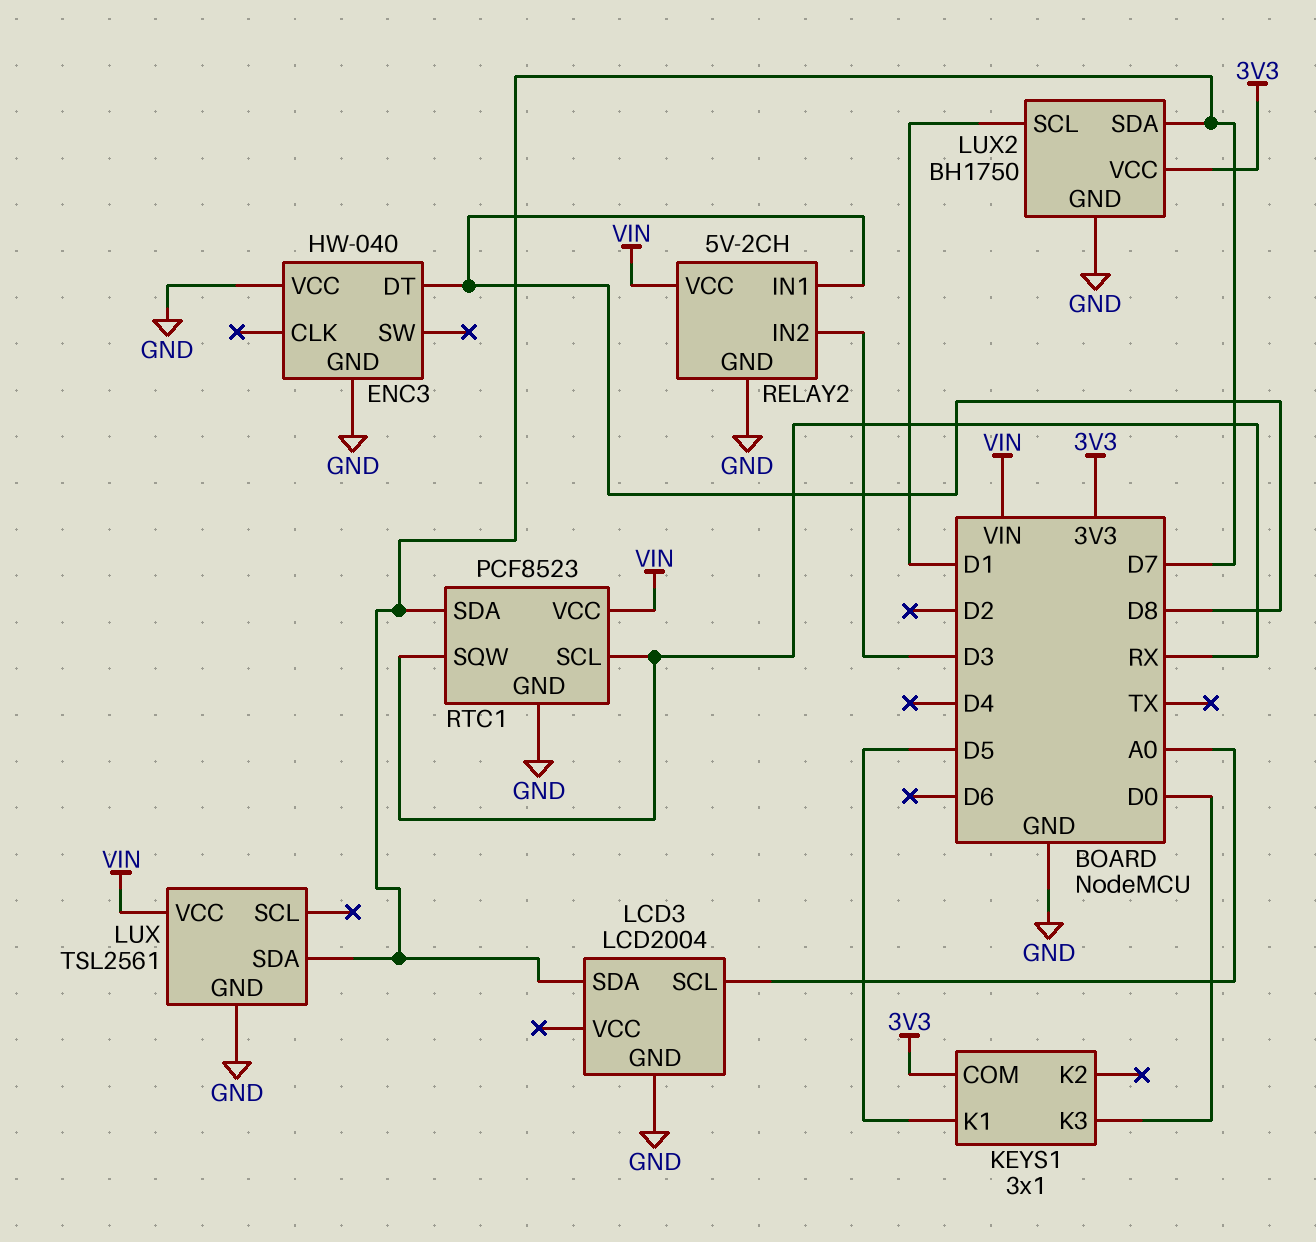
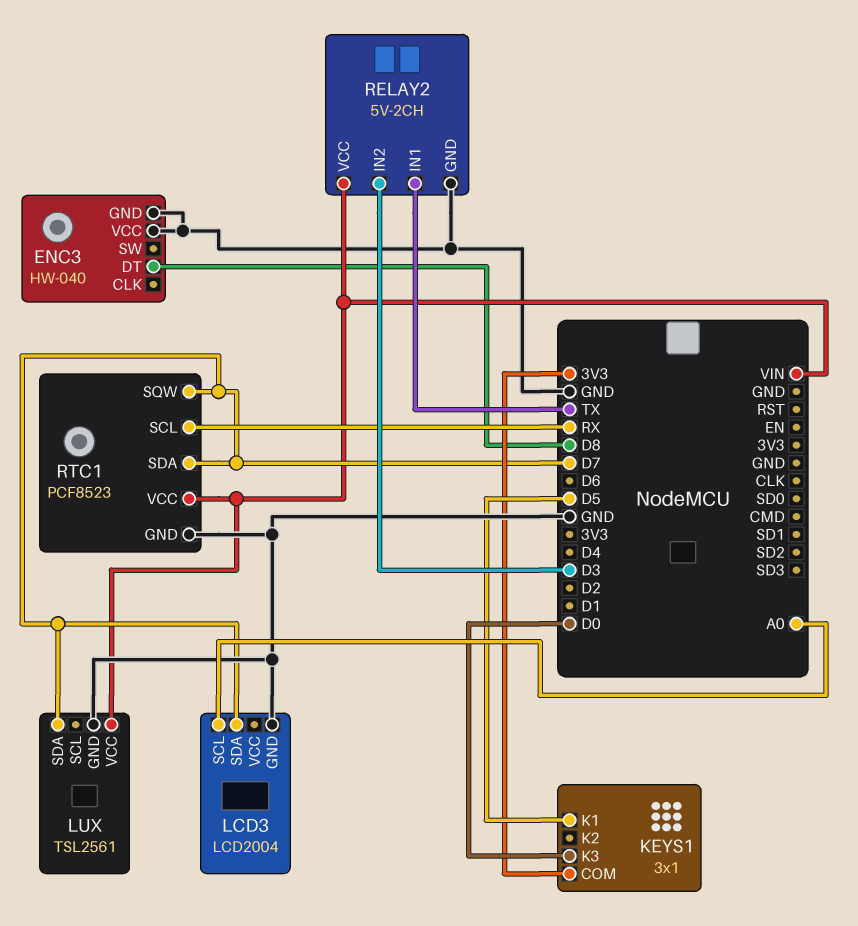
LUX2: BH1750 -> none
LUX2 pin GND: GND -> none
LUX2 pin SCL: D1 -> none
LUX2 pin SDA: D7 -> none
LUX2 pin VCC: 3V3 -> none
RELAY2 pin IN1: D8 -> TX
RTC1 pin SQW: RX -> D7

